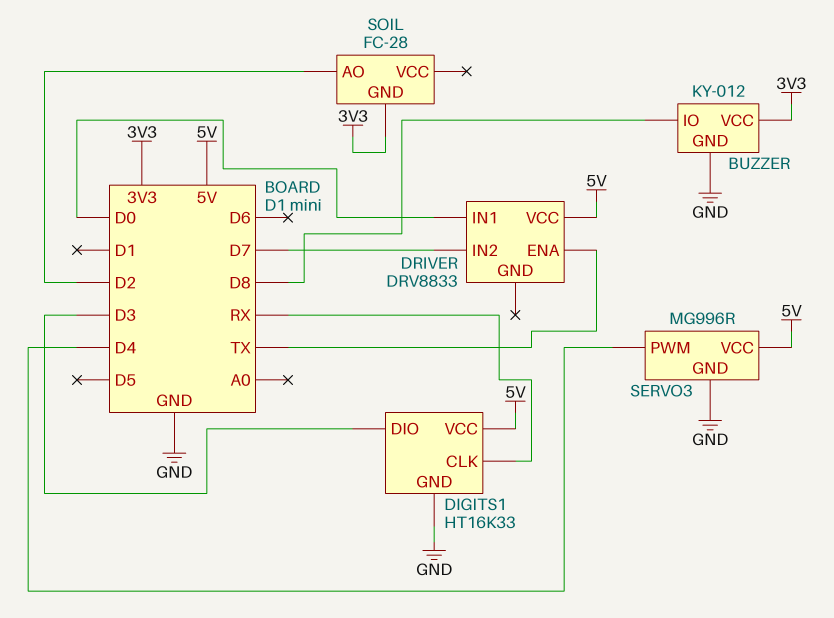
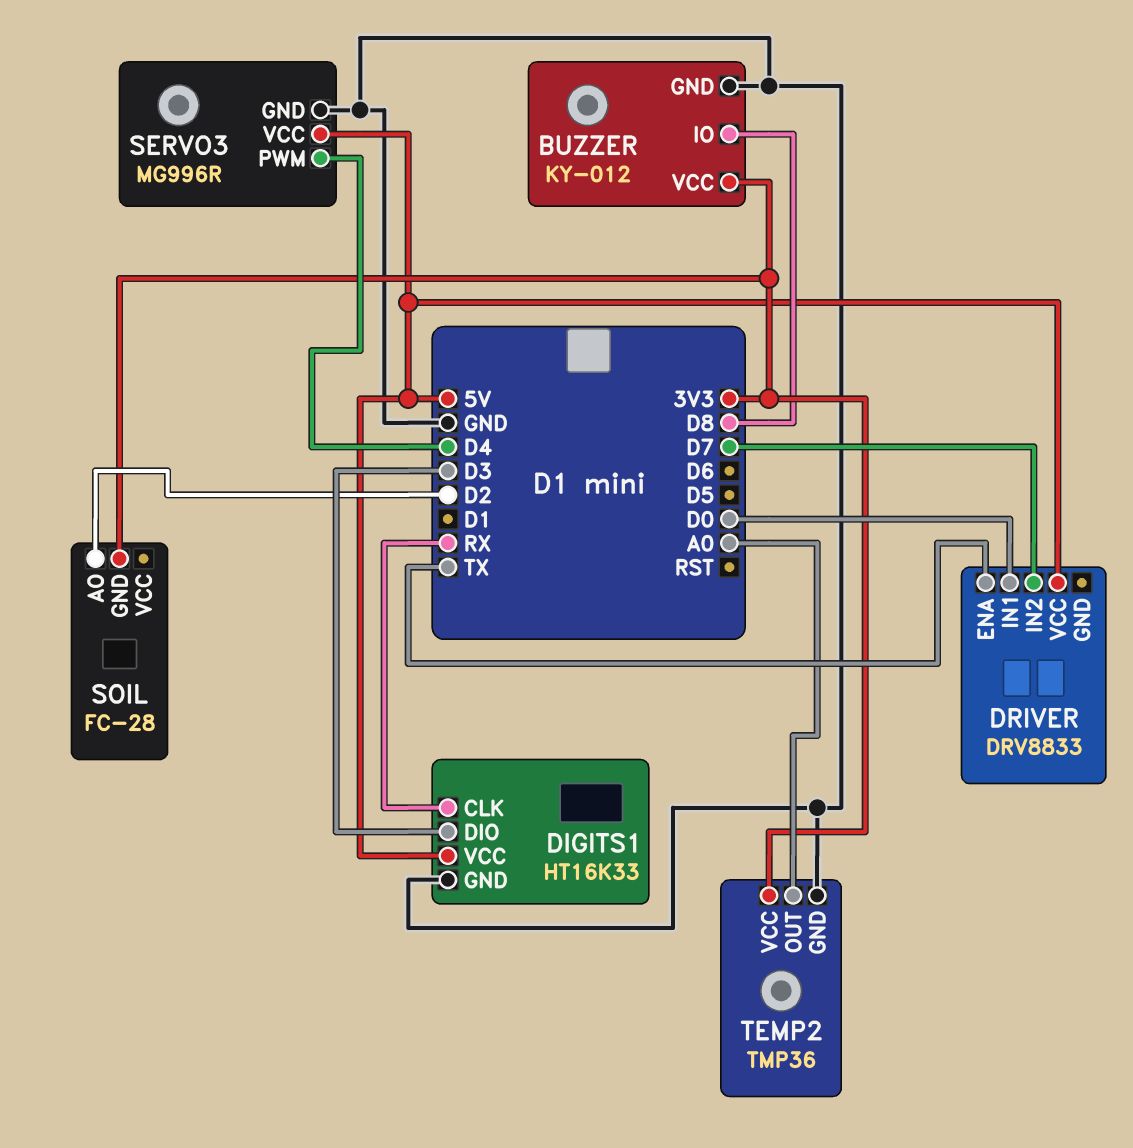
TEMP2: none -> TMP36
TEMP2 pin GND: none -> GND
TEMP2 pin OUT: none -> A0
TEMP2 pin VCC: none -> 3V3

